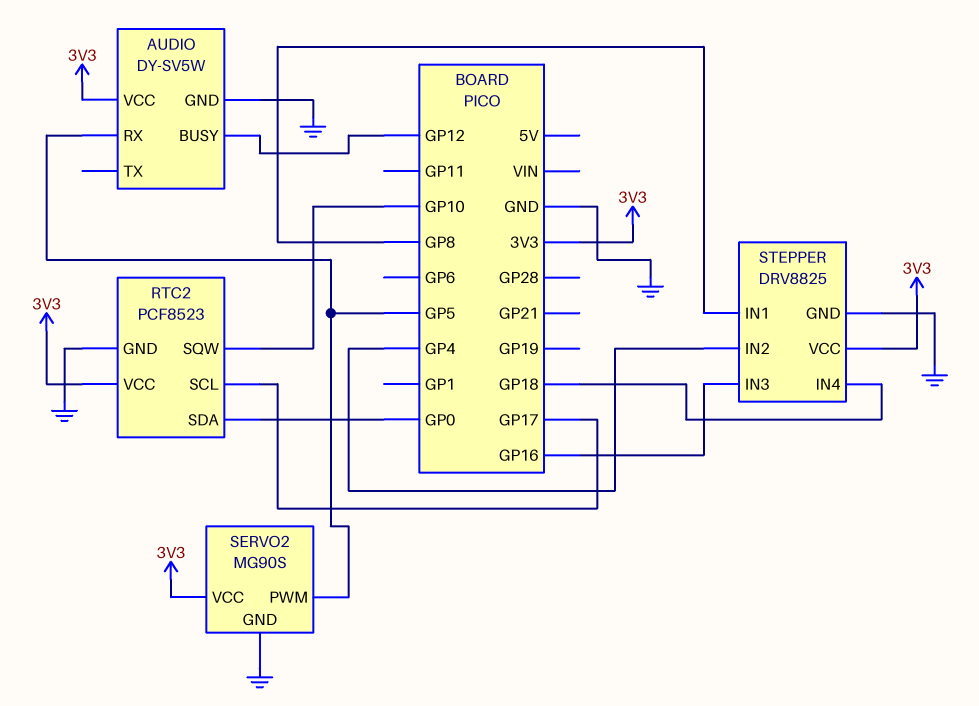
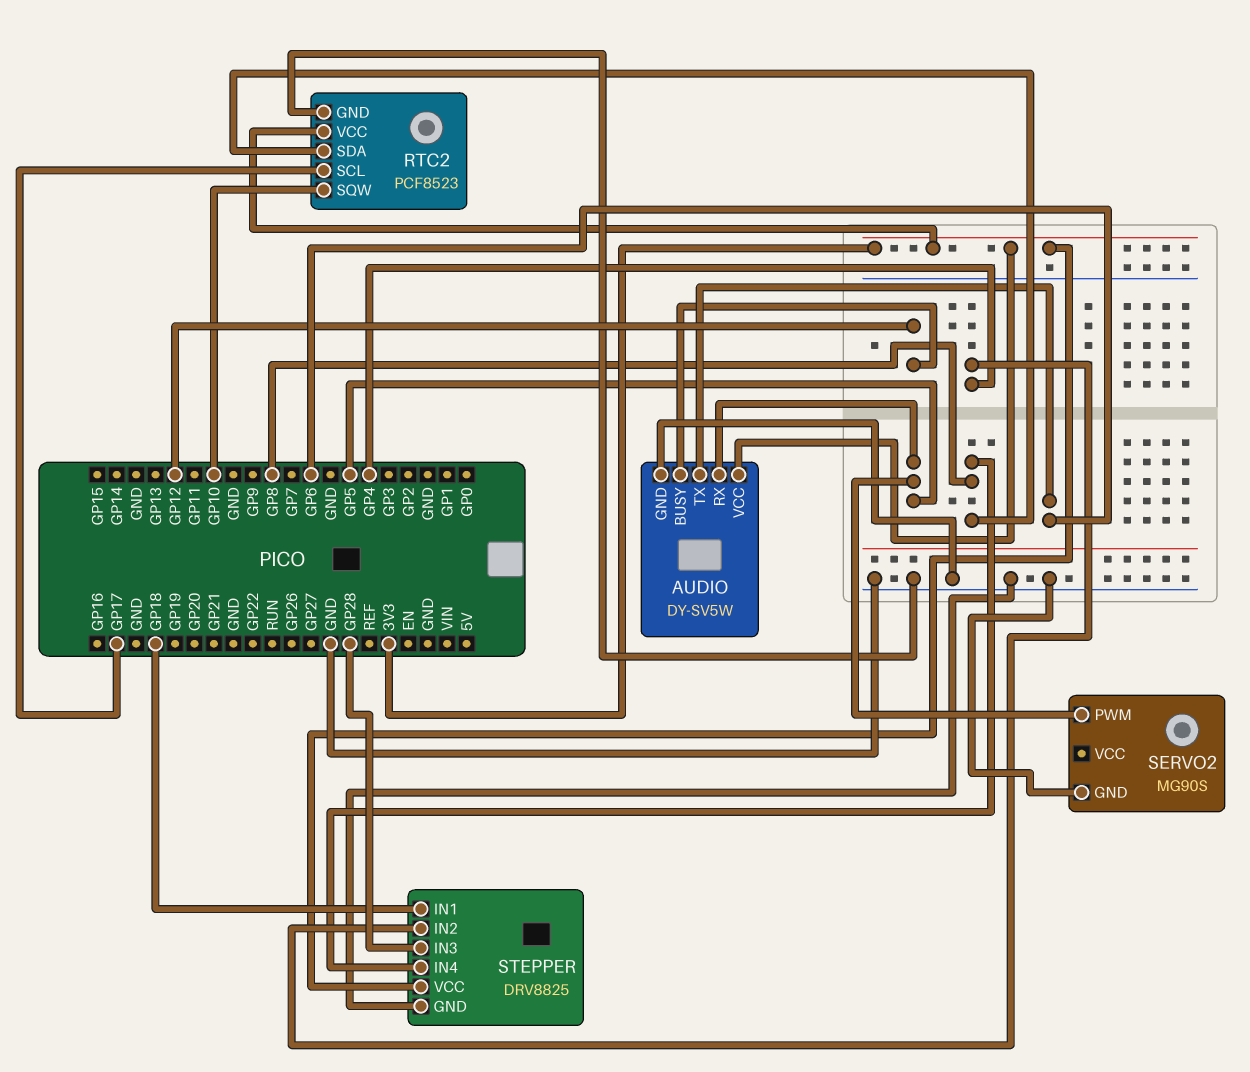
AUDIO pin TX: none -> GP6
RTC2 pin SDA: GP0 -> GP8
SERVO2 pin VCC: 3V3 -> none
STEPPER pin IN1: GP8 -> GP18
STEPPER pin IN3: GP16 -> GP28
STEPPER pin IN4: GP18 -> GP8

